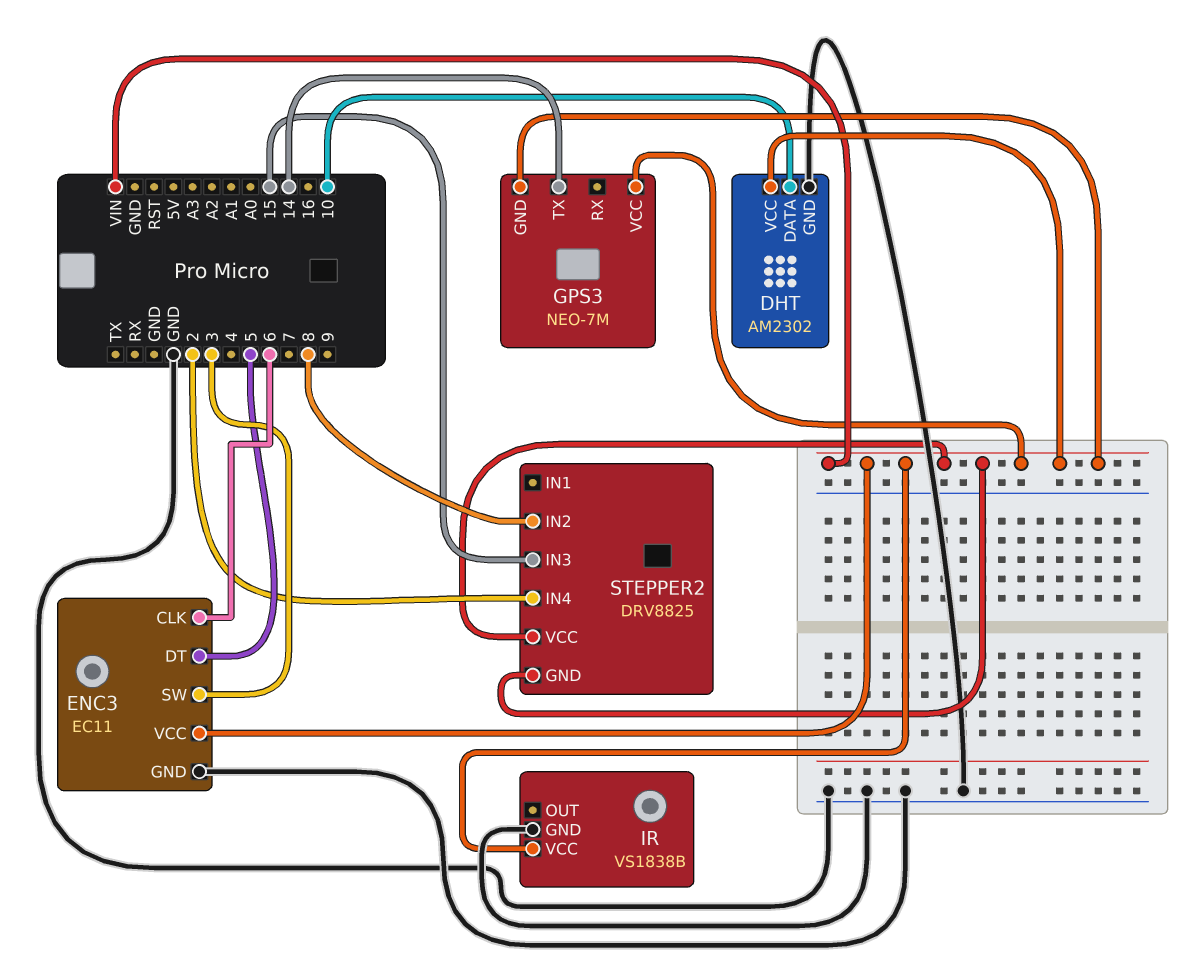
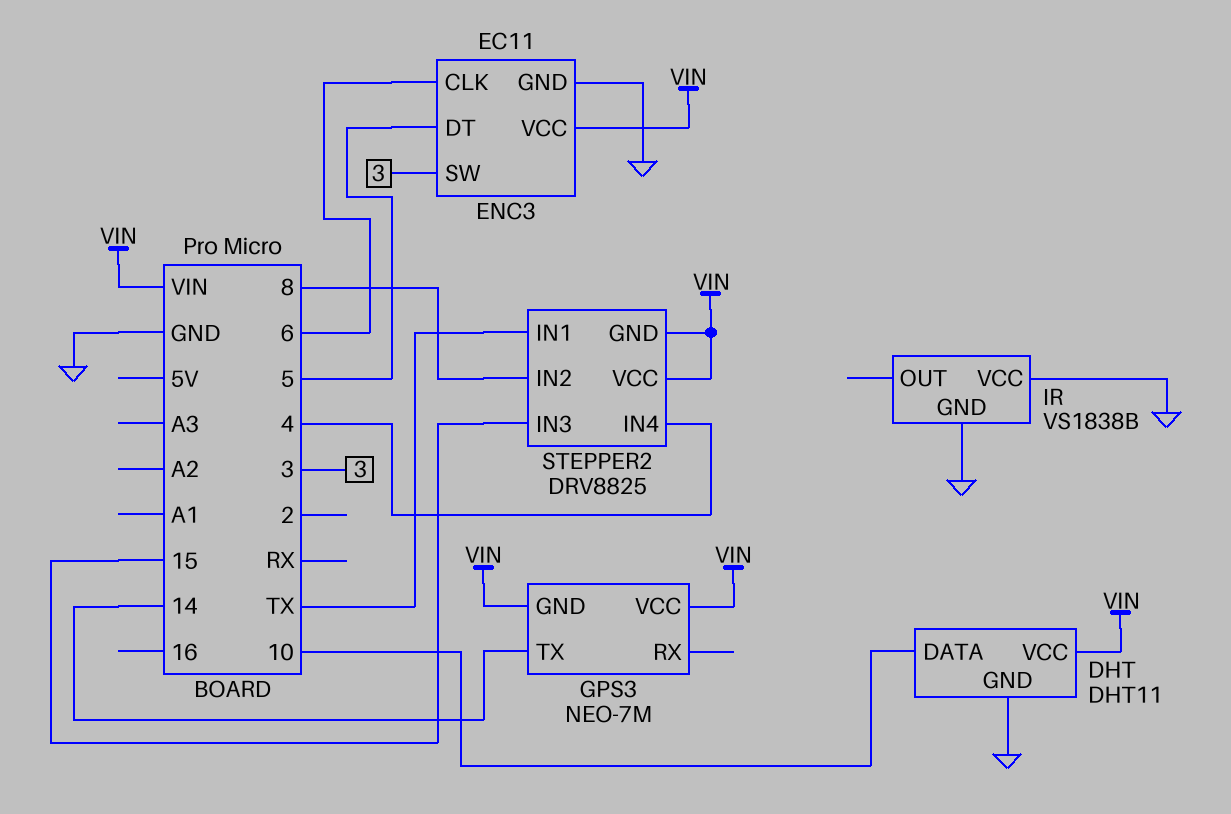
DHT: AM2302 -> DHT11
IR pin VCC: VIN -> GND
STEPPER2 pin IN1: none -> TX
STEPPER2 pin IN4: 2 -> 4

